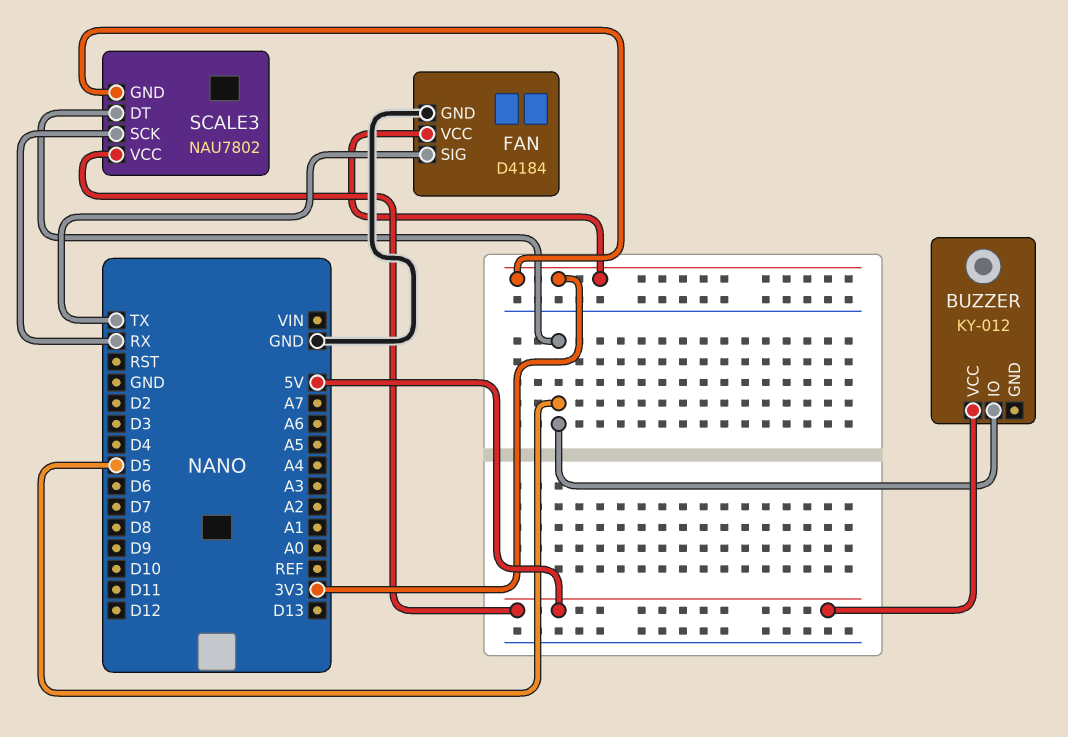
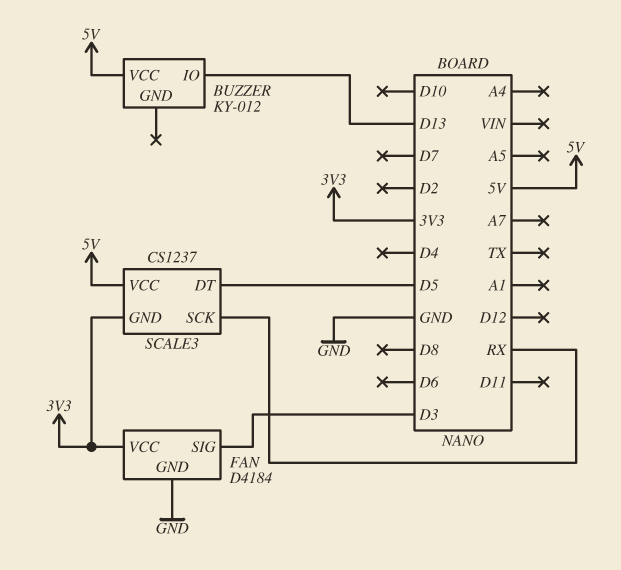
BUZZER pin IO: D5 -> D13
FAN pin SIG: TX -> D3
SCALE3: NAU7802 -> CS1237

